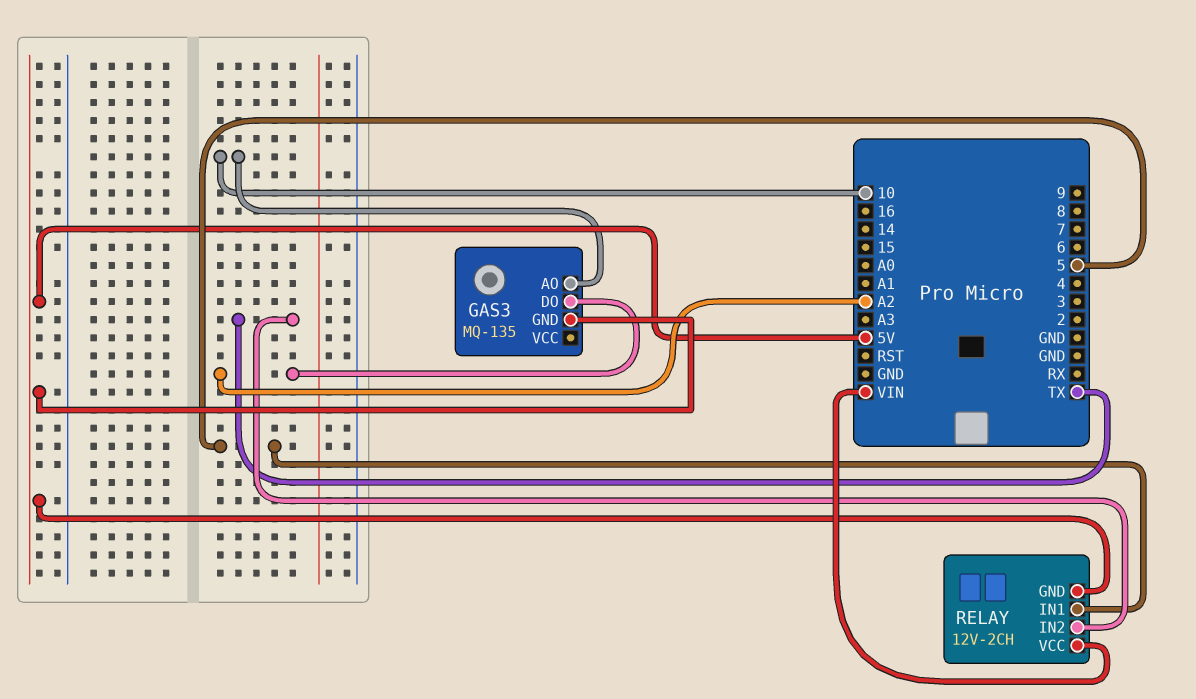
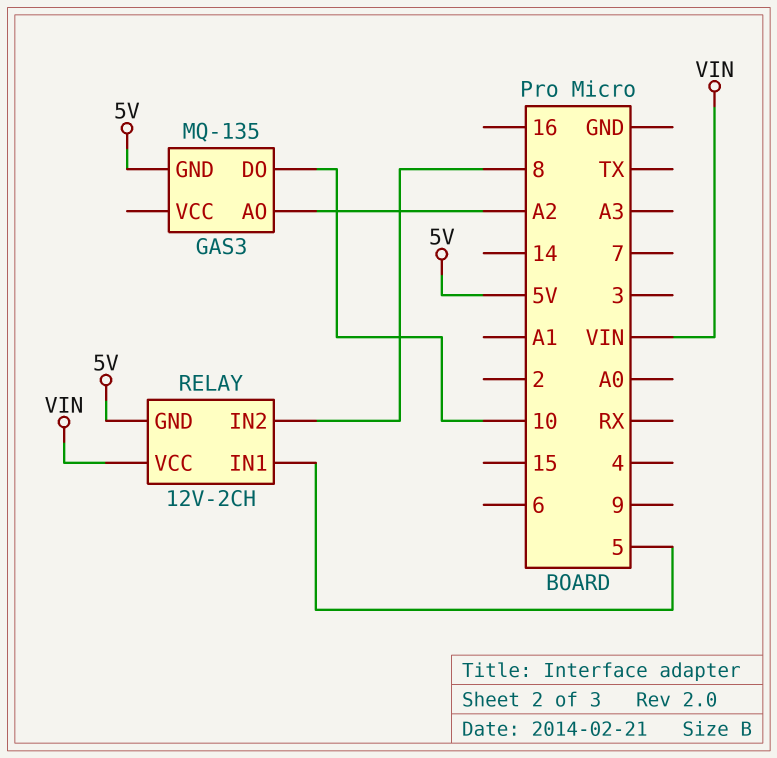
GAS3 pin AO: 10 -> A2
GAS3 pin DO: A2 -> 10
RELAY pin IN2: TX -> 8

